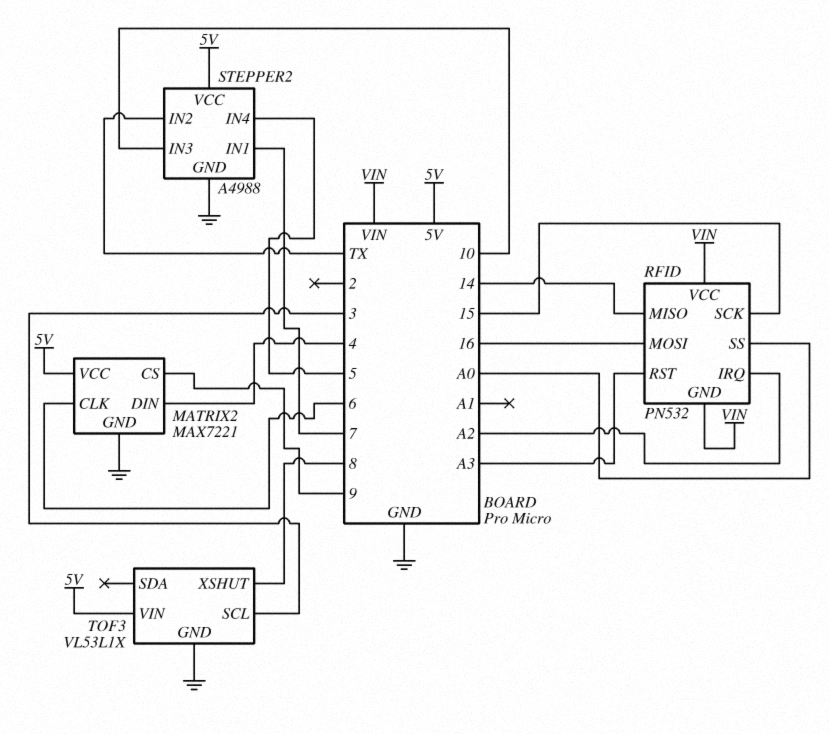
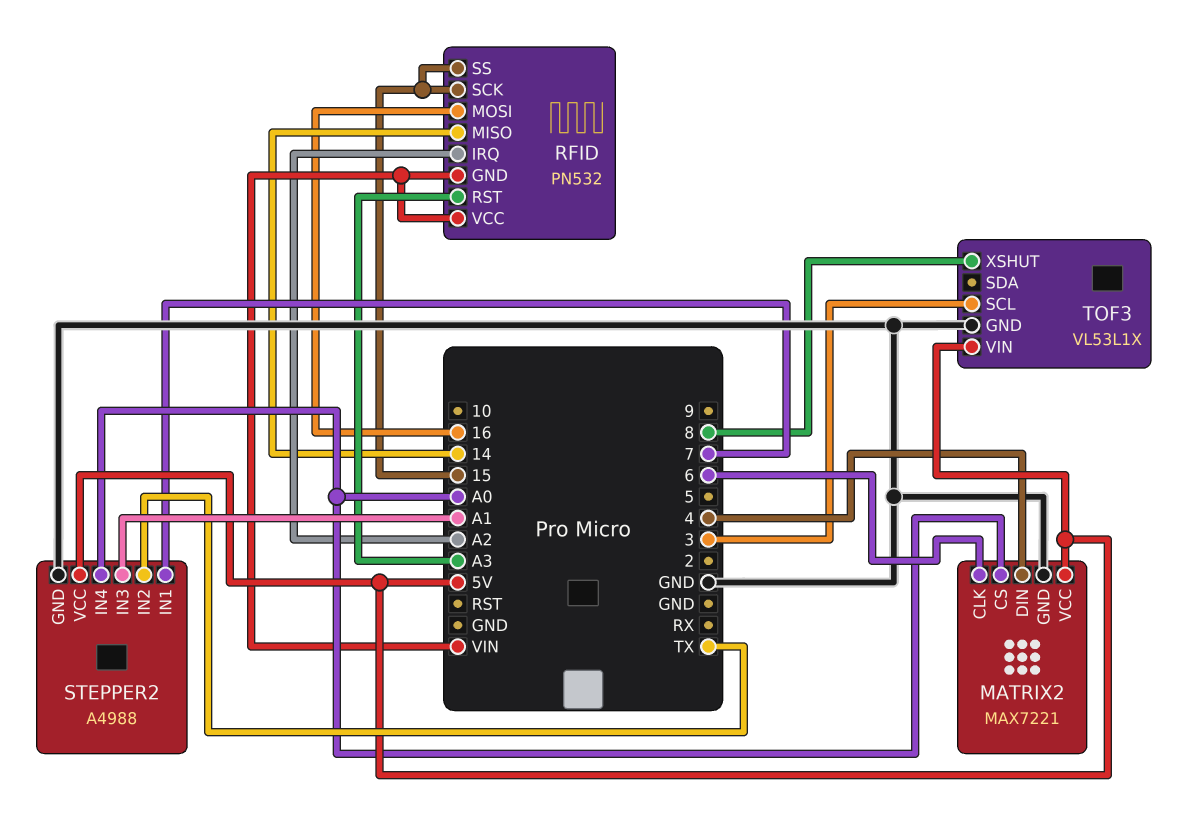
MATRIX2 pin CS: 9 -> A0
RFID pin SS: A0 -> 15
STEPPER2 pin IN3: 10 -> A1
STEPPER2 pin IN4: 5 -> A0

